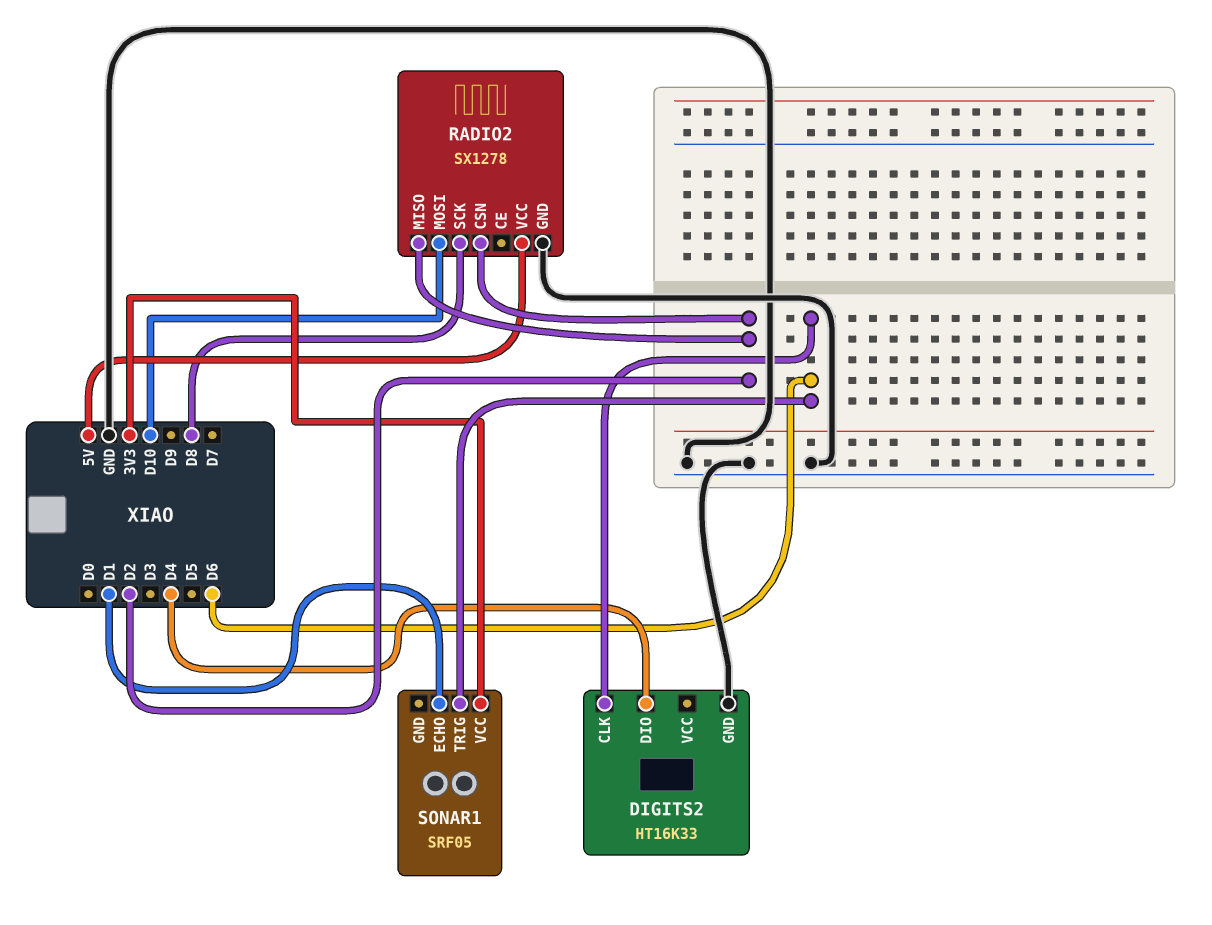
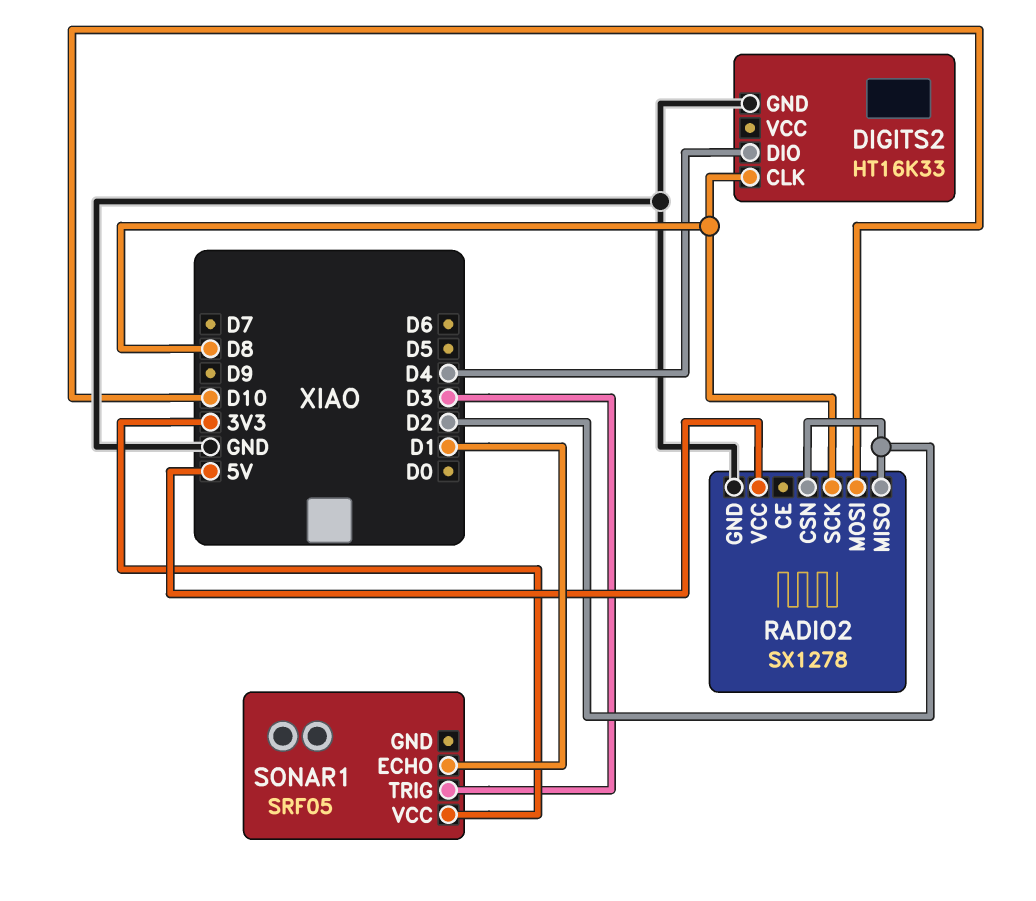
DIGITS2 pin CLK: D6 -> D8
SONAR1 pin TRIG: D6 -> D3

